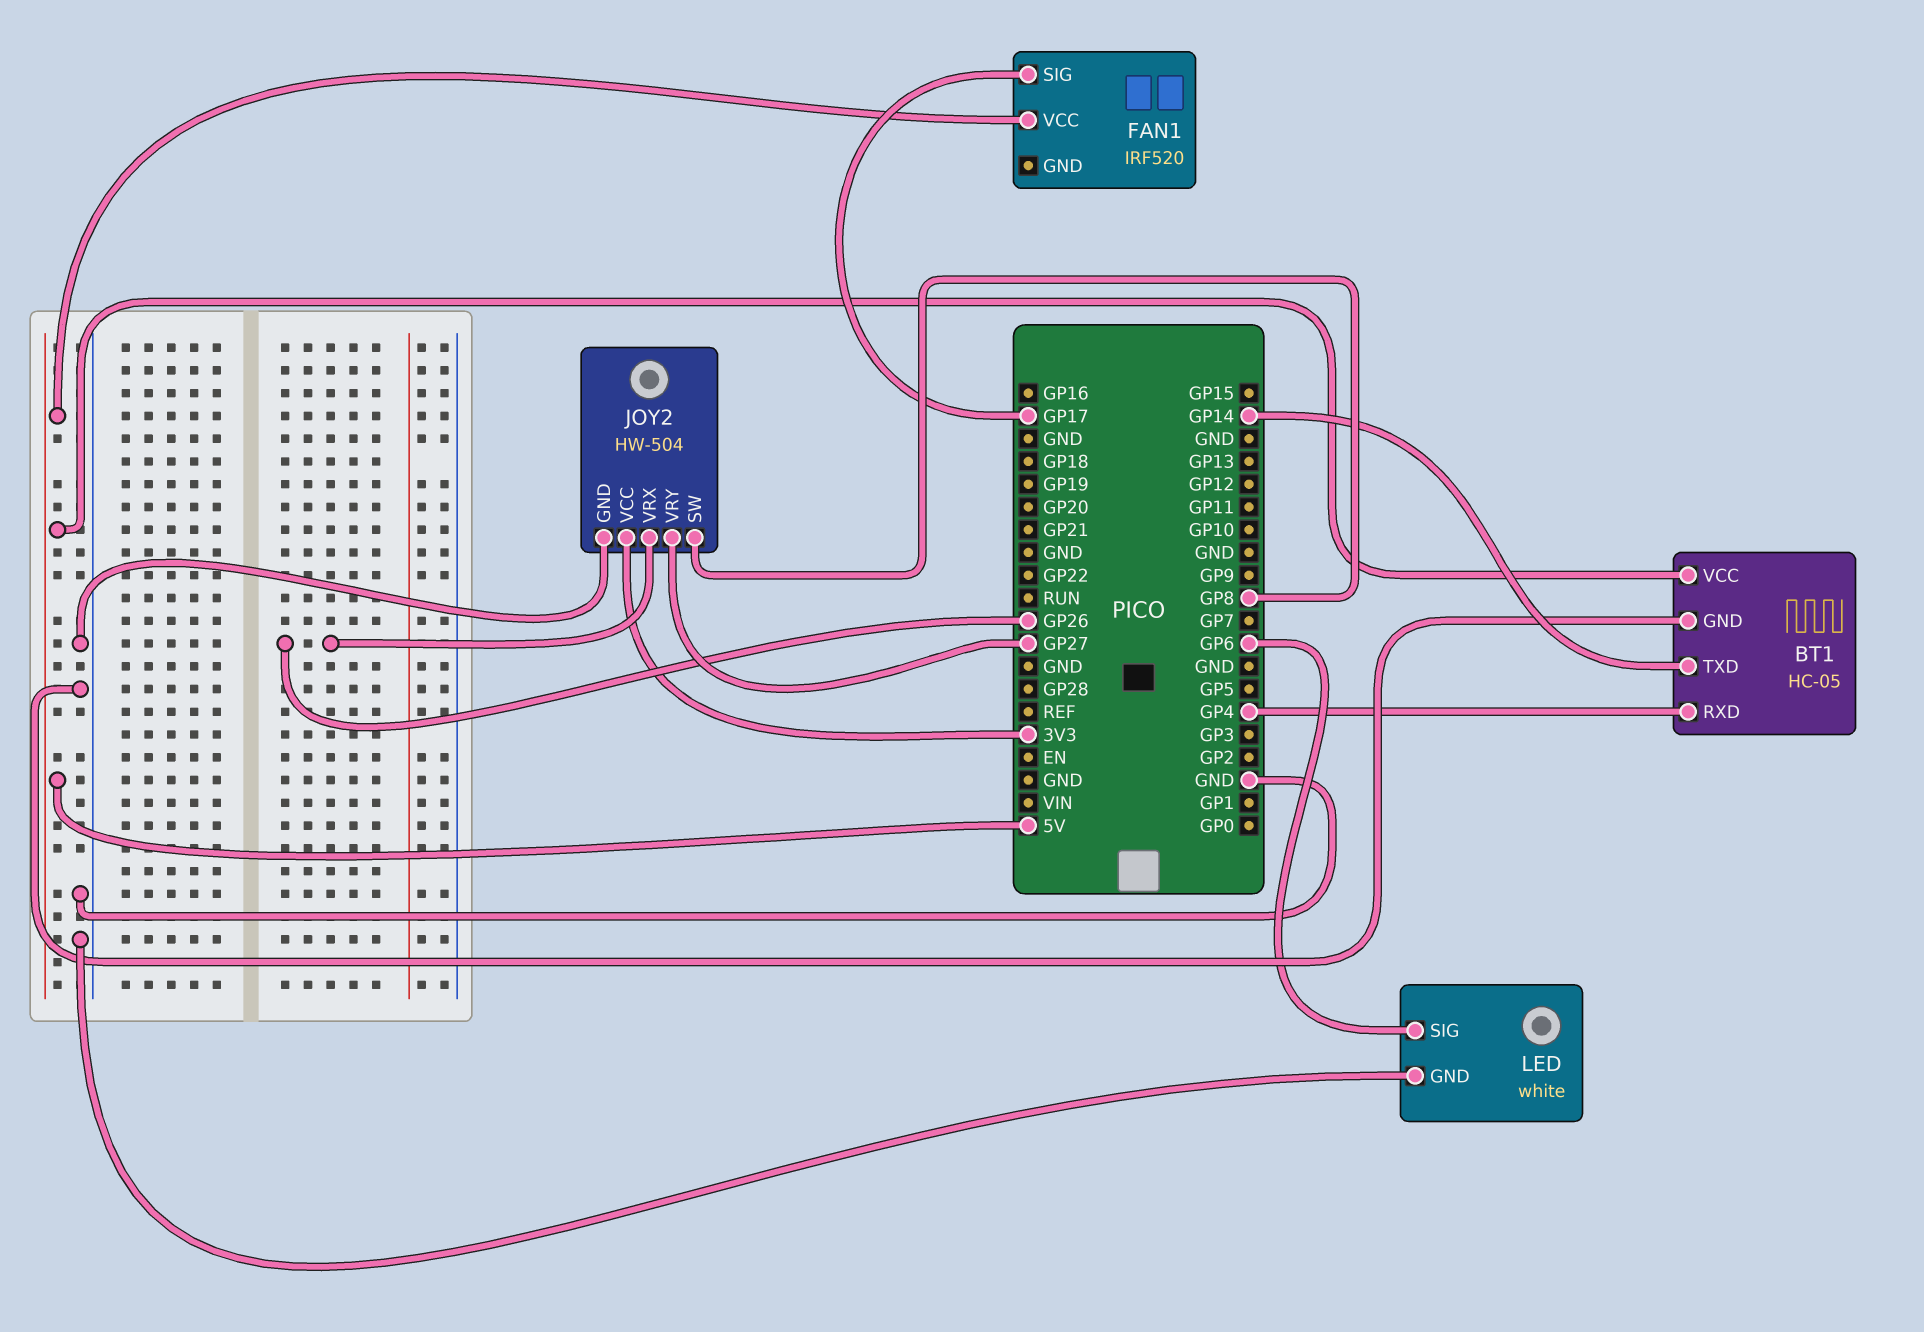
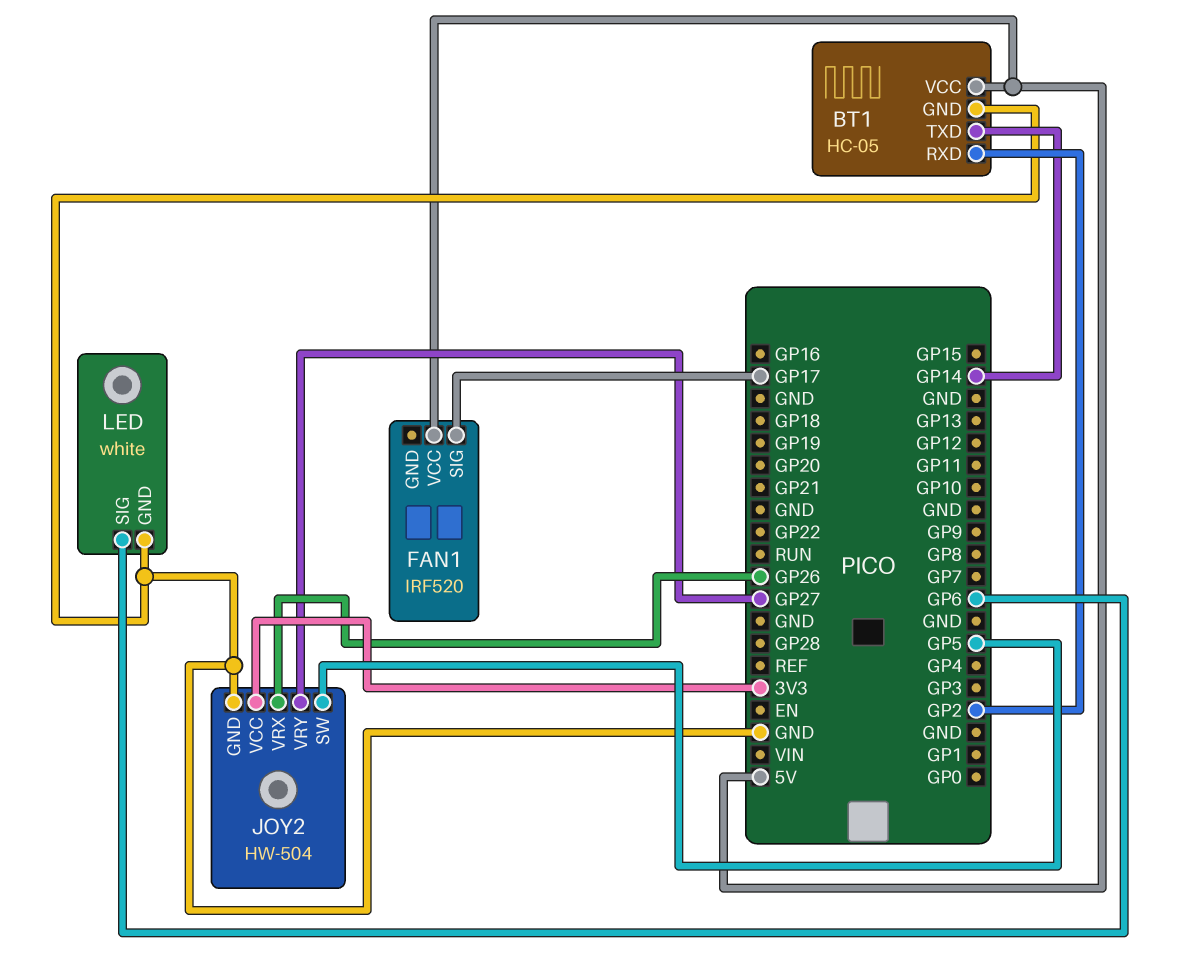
BT1 pin RXD: GP4 -> GP2
JOY2 pin SW: GP8 -> GP5

